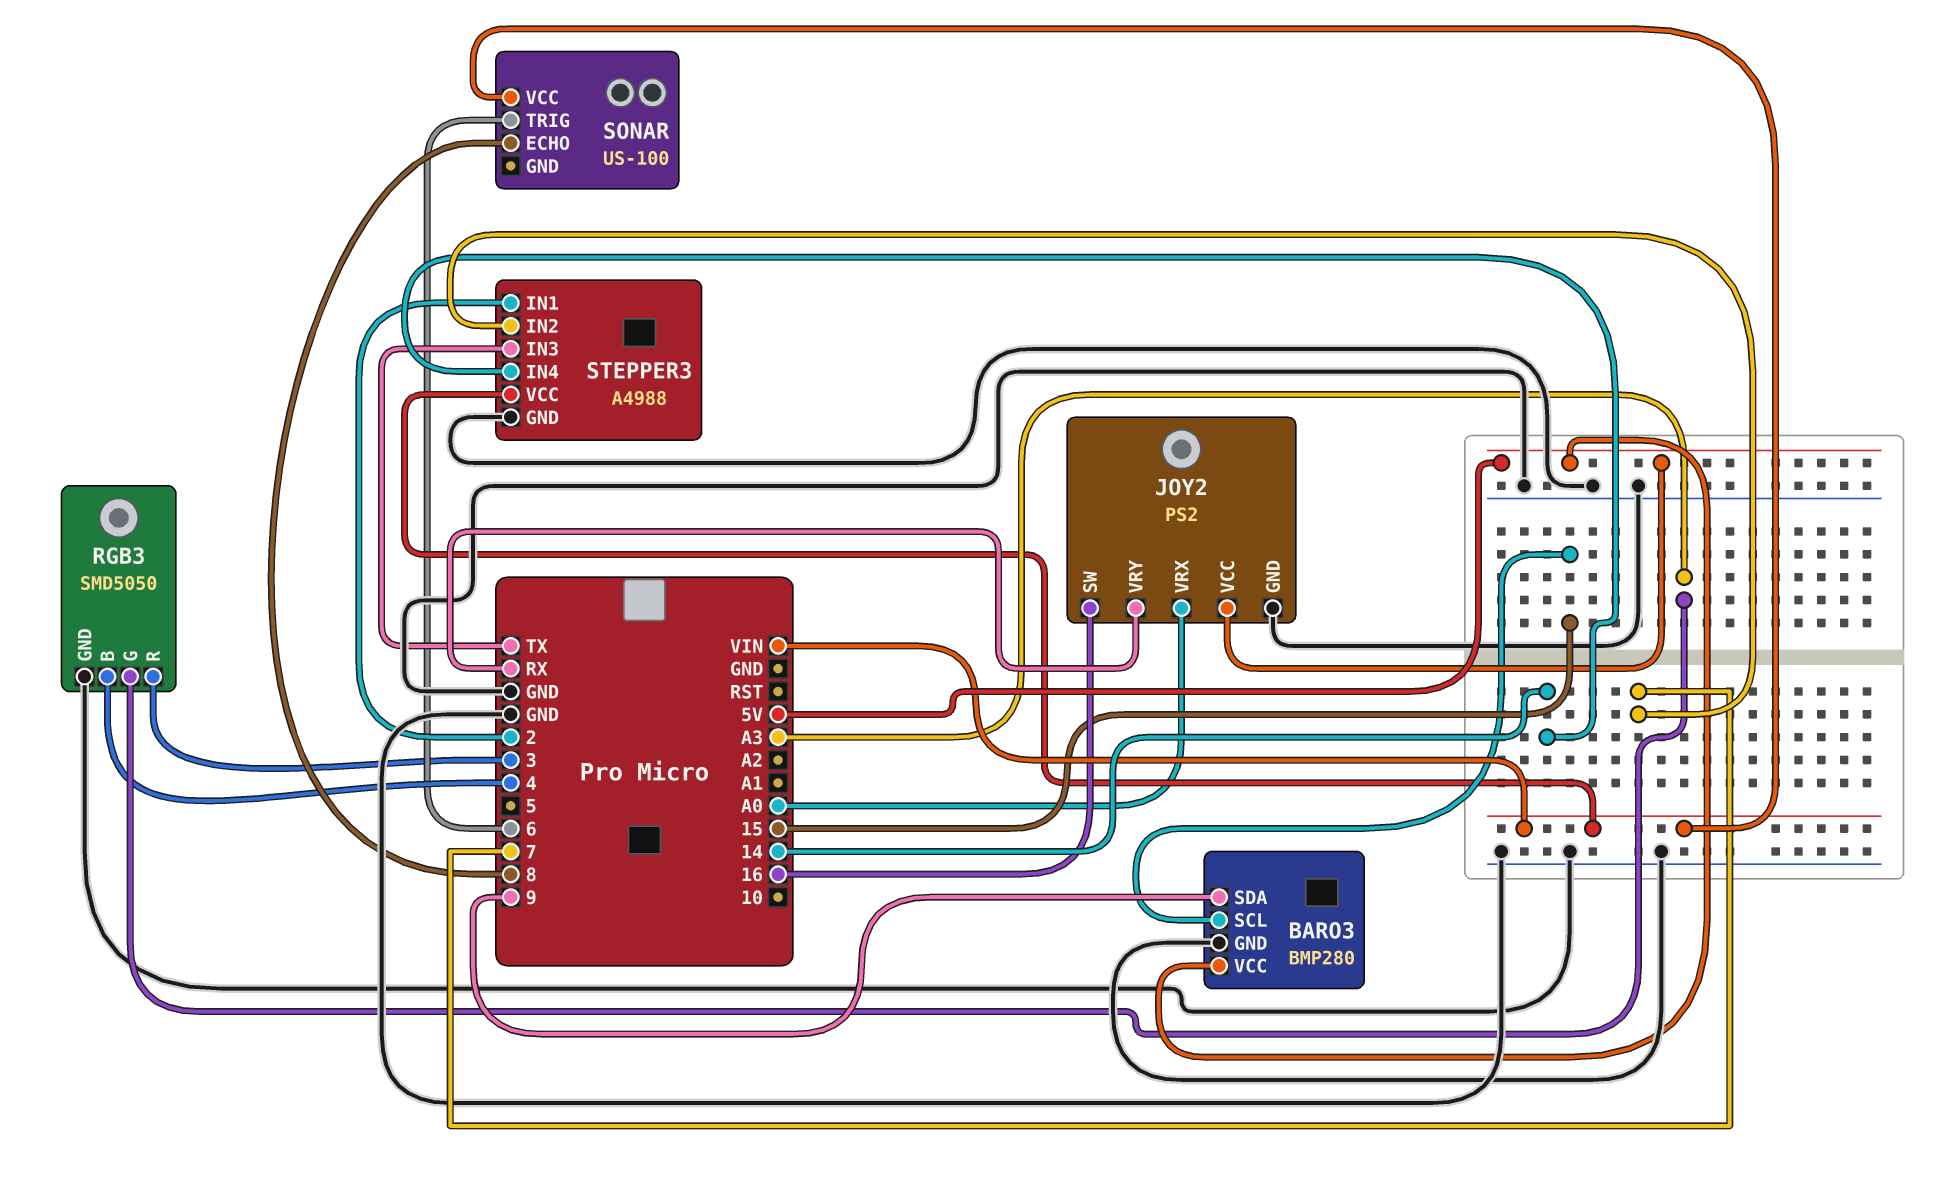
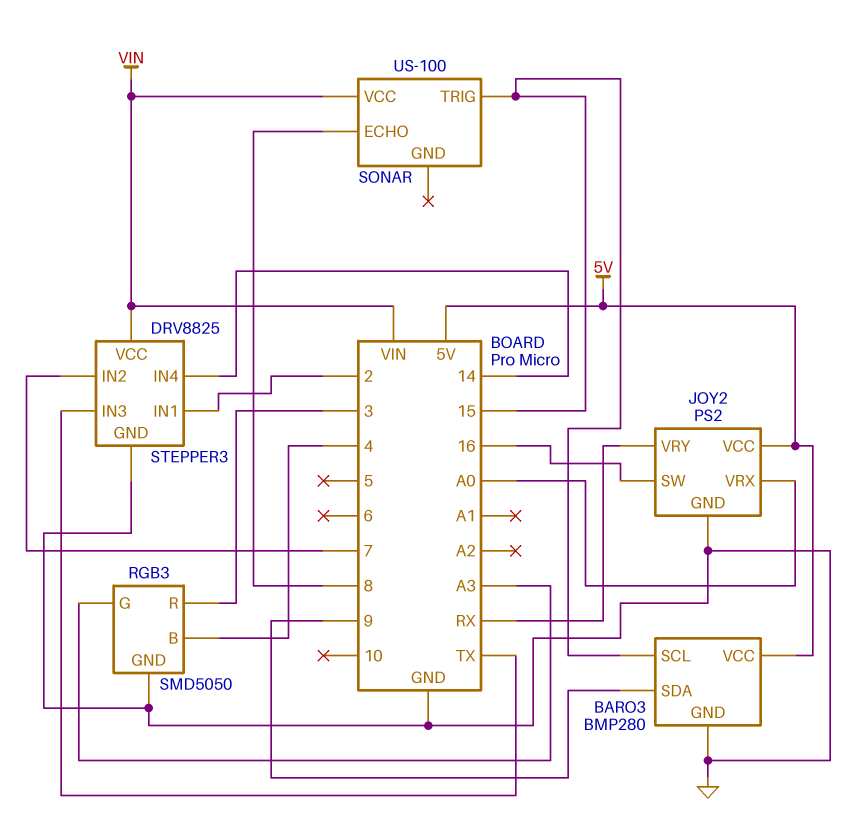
SONAR pin TRIG: 6 -> 15
STEPPER3: A4988 -> DRV8825

